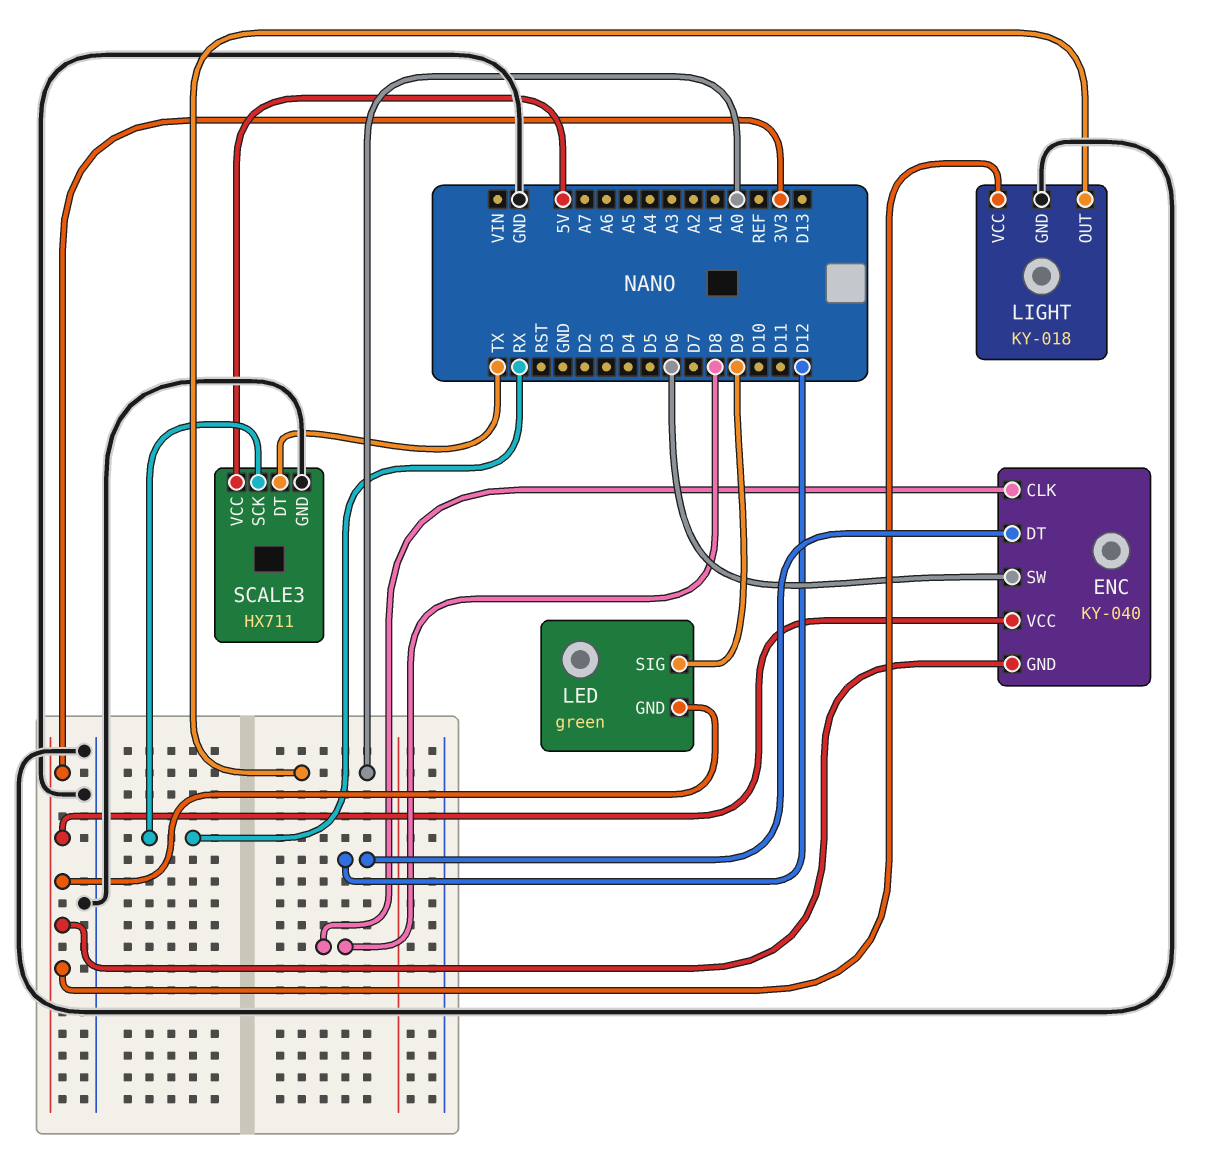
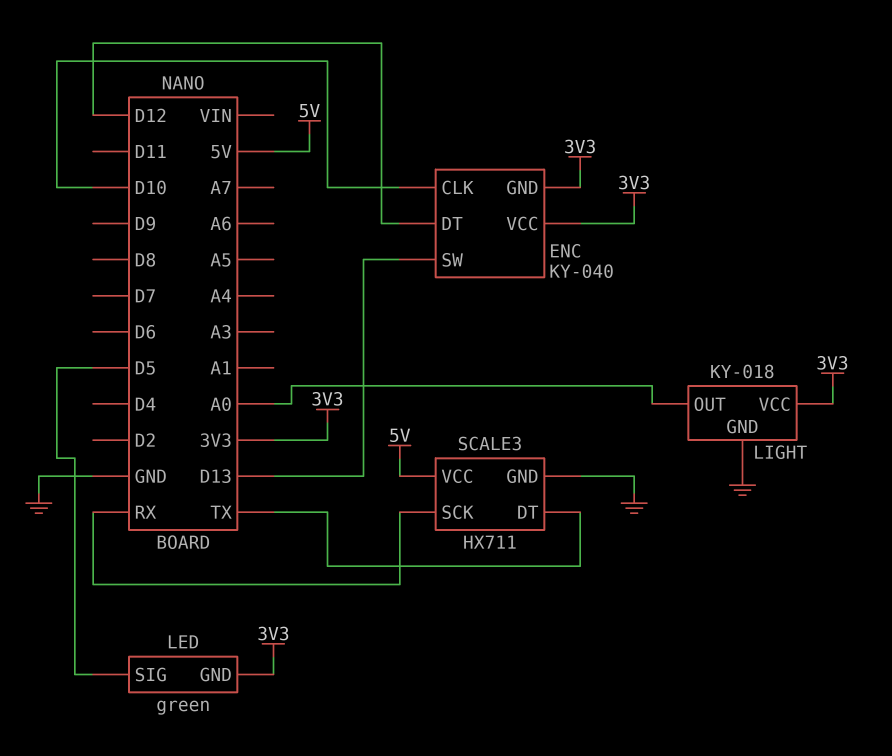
ENC pin CLK: D8 -> D10
ENC pin SW: D6 -> D13
LED pin SIG: D9 -> D5

